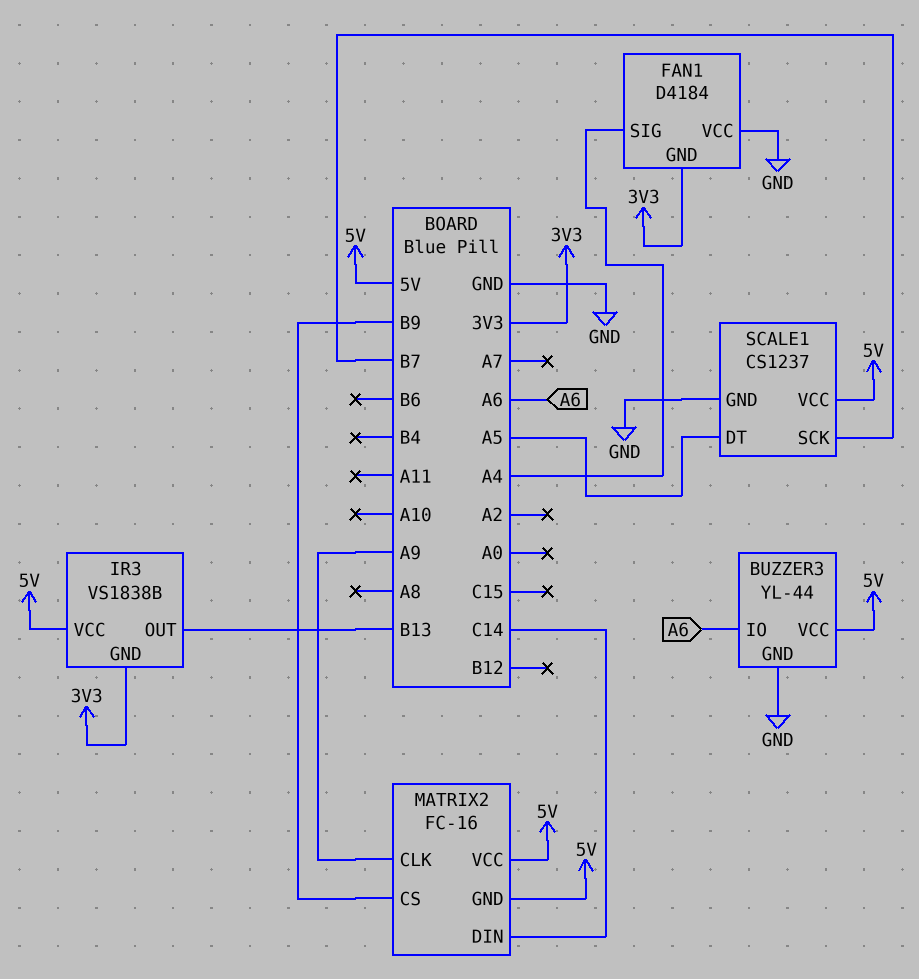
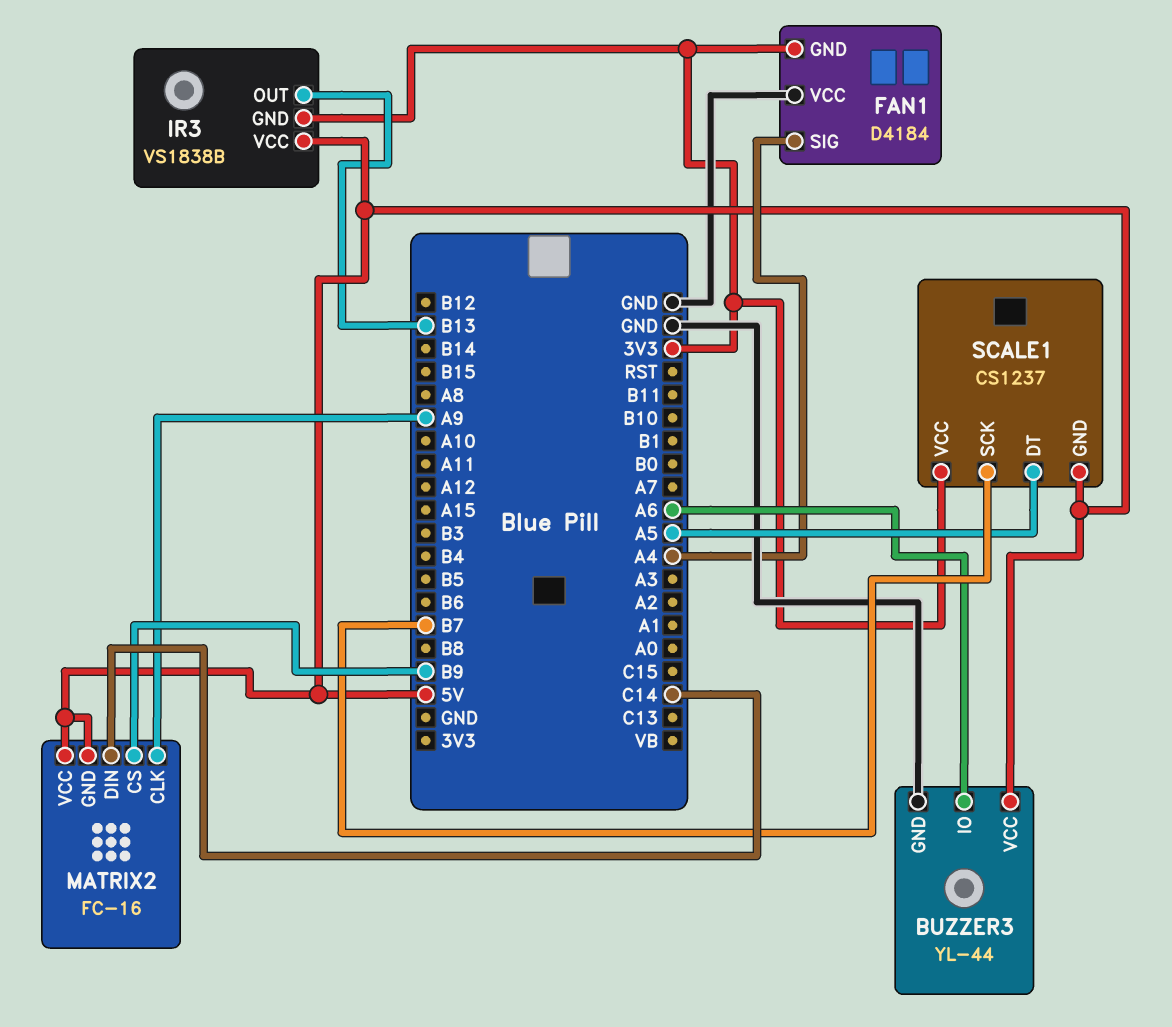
SCALE1 pin GND: GND -> 5V
SCALE1 pin VCC: 5V -> 3V3

